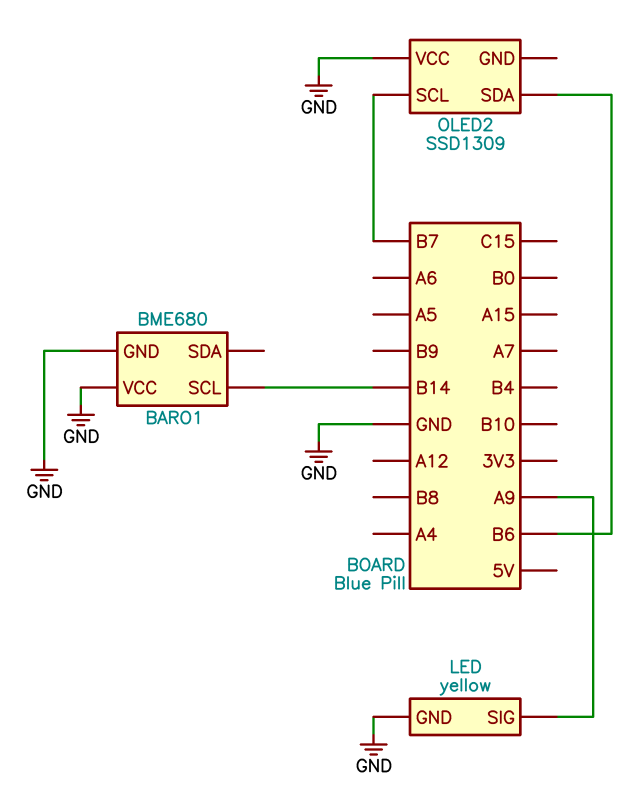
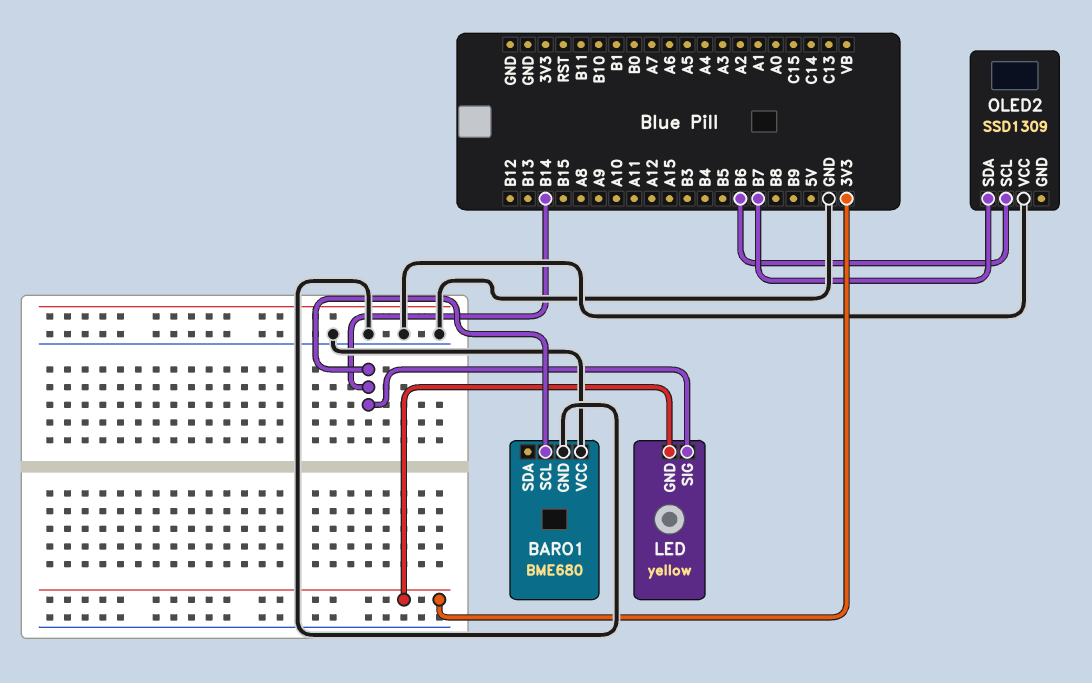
LED pin GND: GND -> 3V3
LED pin SIG: A9 -> B14
OLED2 pin SCL: B7 -> B6
OLED2 pin SDA: B6 -> B7

